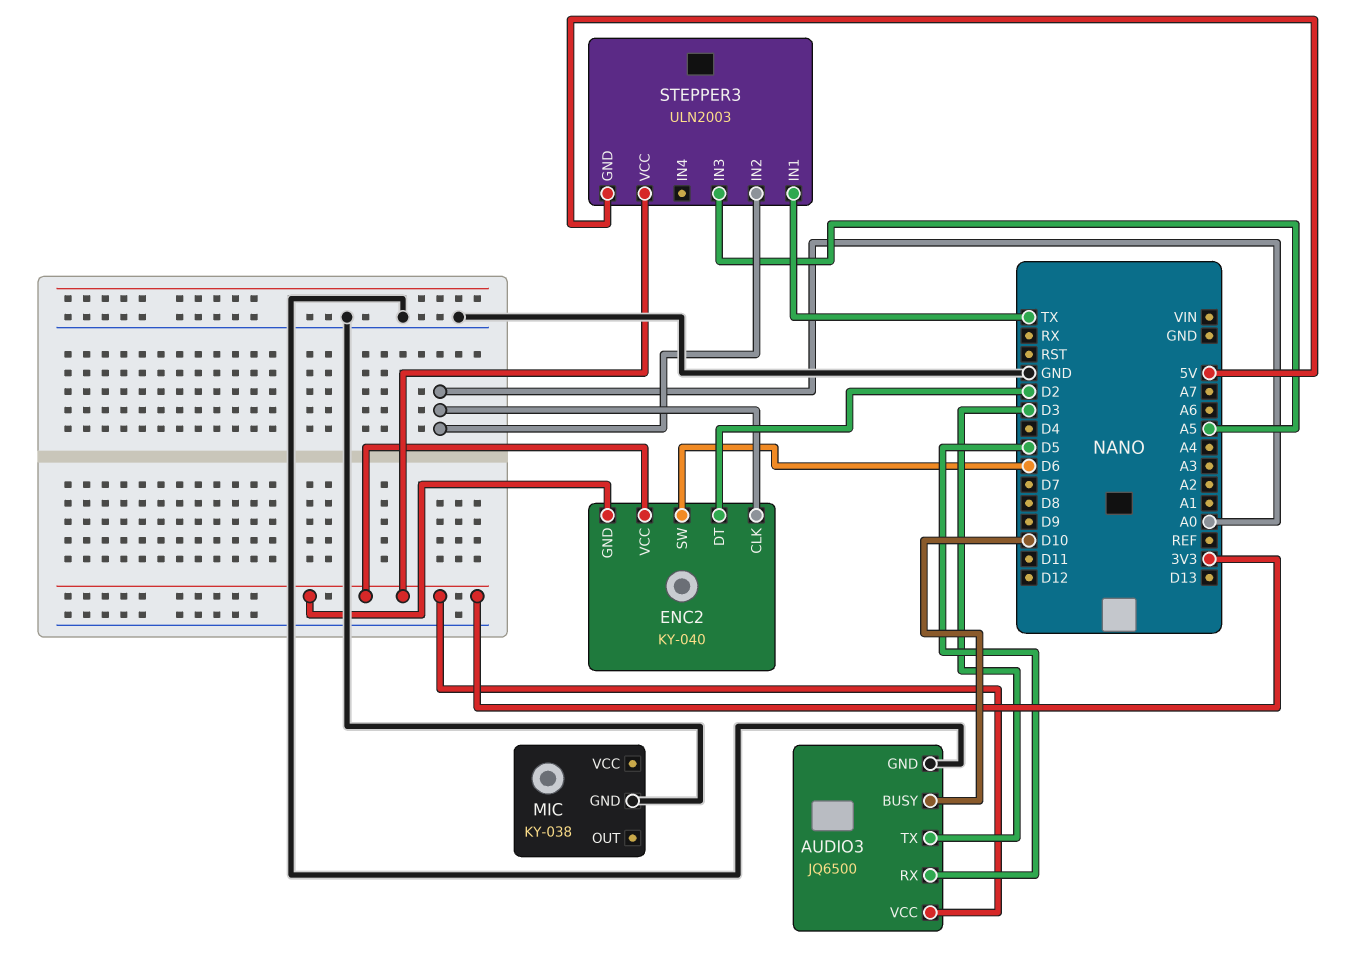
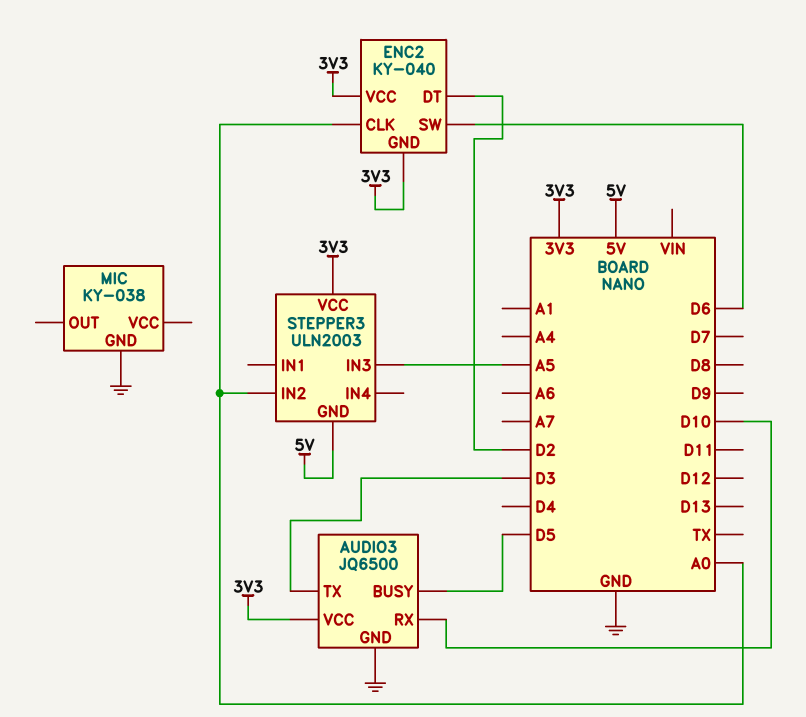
AUDIO3 pin BUSY: D10 -> D5
AUDIO3 pin RX: D5 -> D10
STEPPER3 pin IN1: TX -> none

